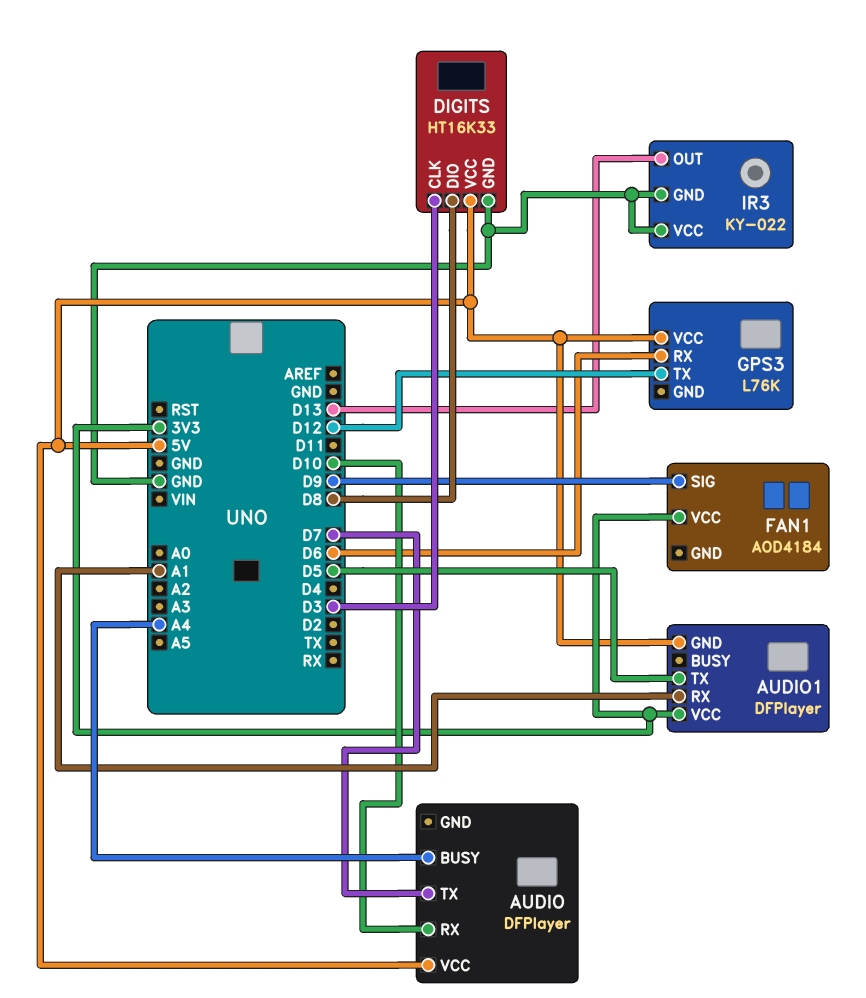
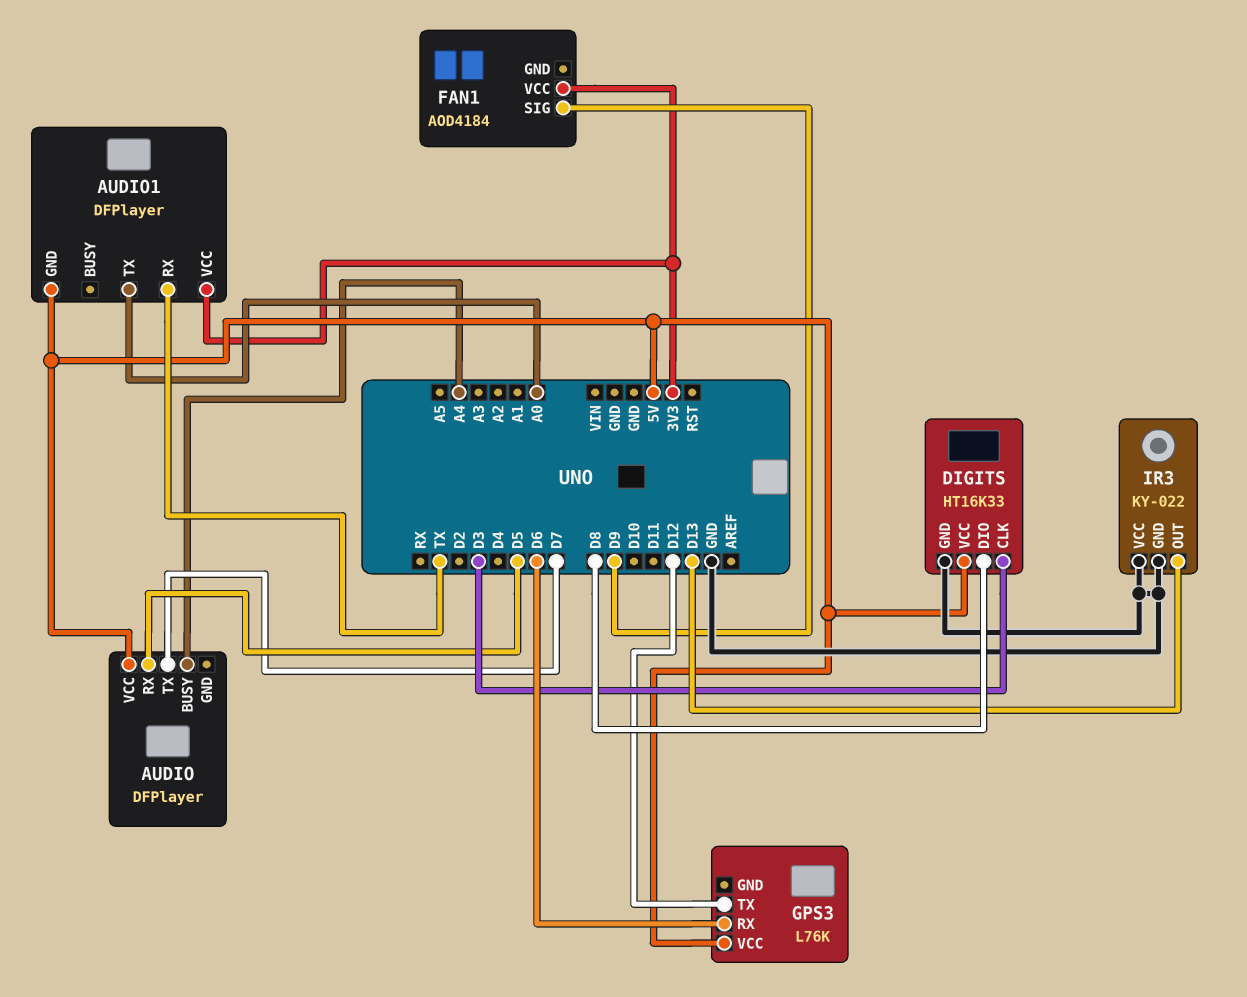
AUDIO pin RX: D10 -> D5
AUDIO1 pin RX: A1 -> TX
AUDIO1 pin TX: D5 -> A0

